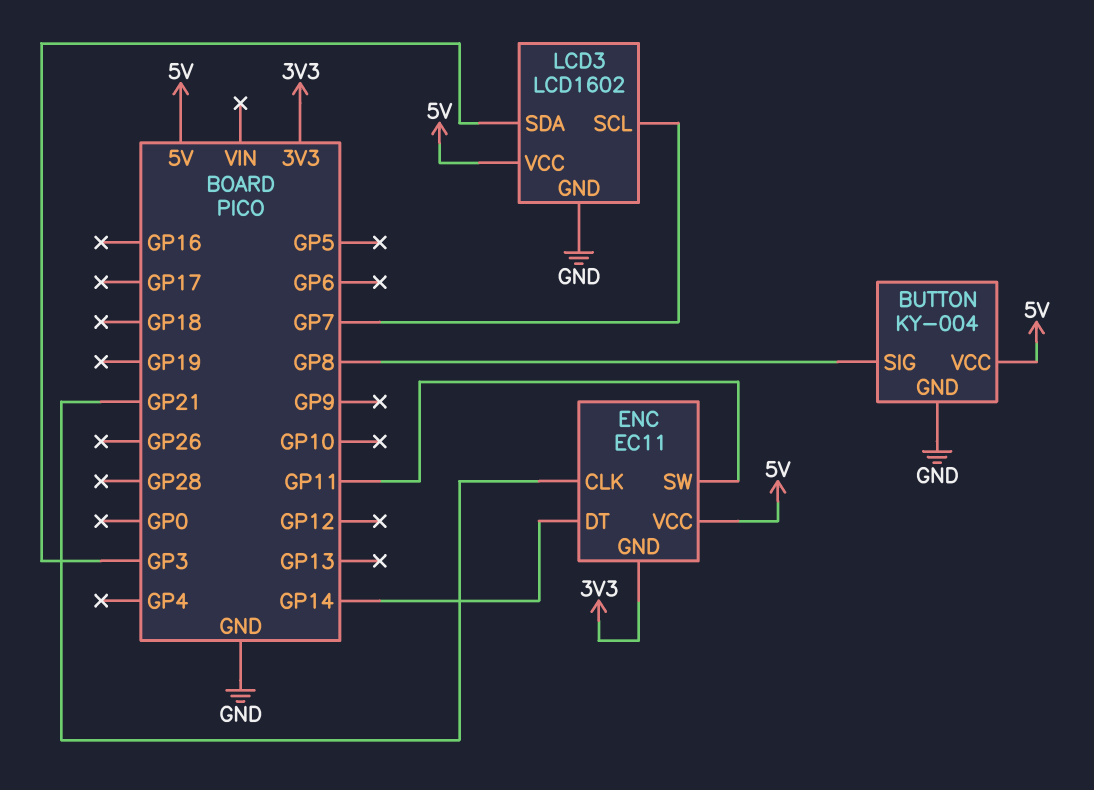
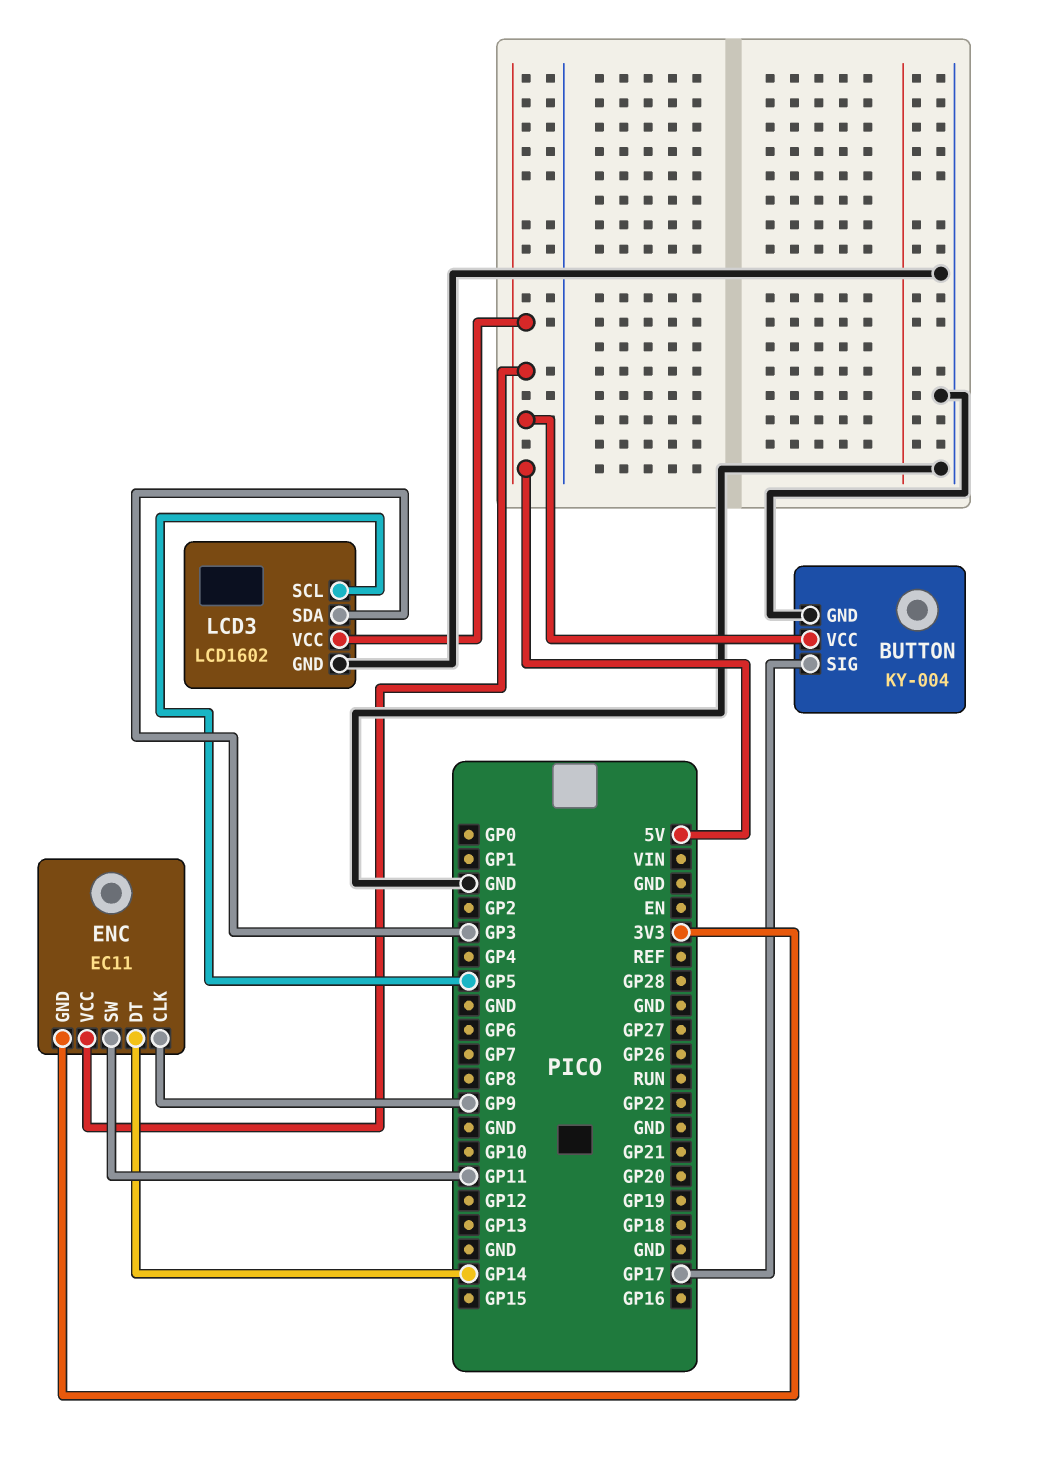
BUTTON pin SIG: GP8 -> GP17
ENC pin CLK: GP21 -> GP9
LCD3 pin SCL: GP7 -> GP5

